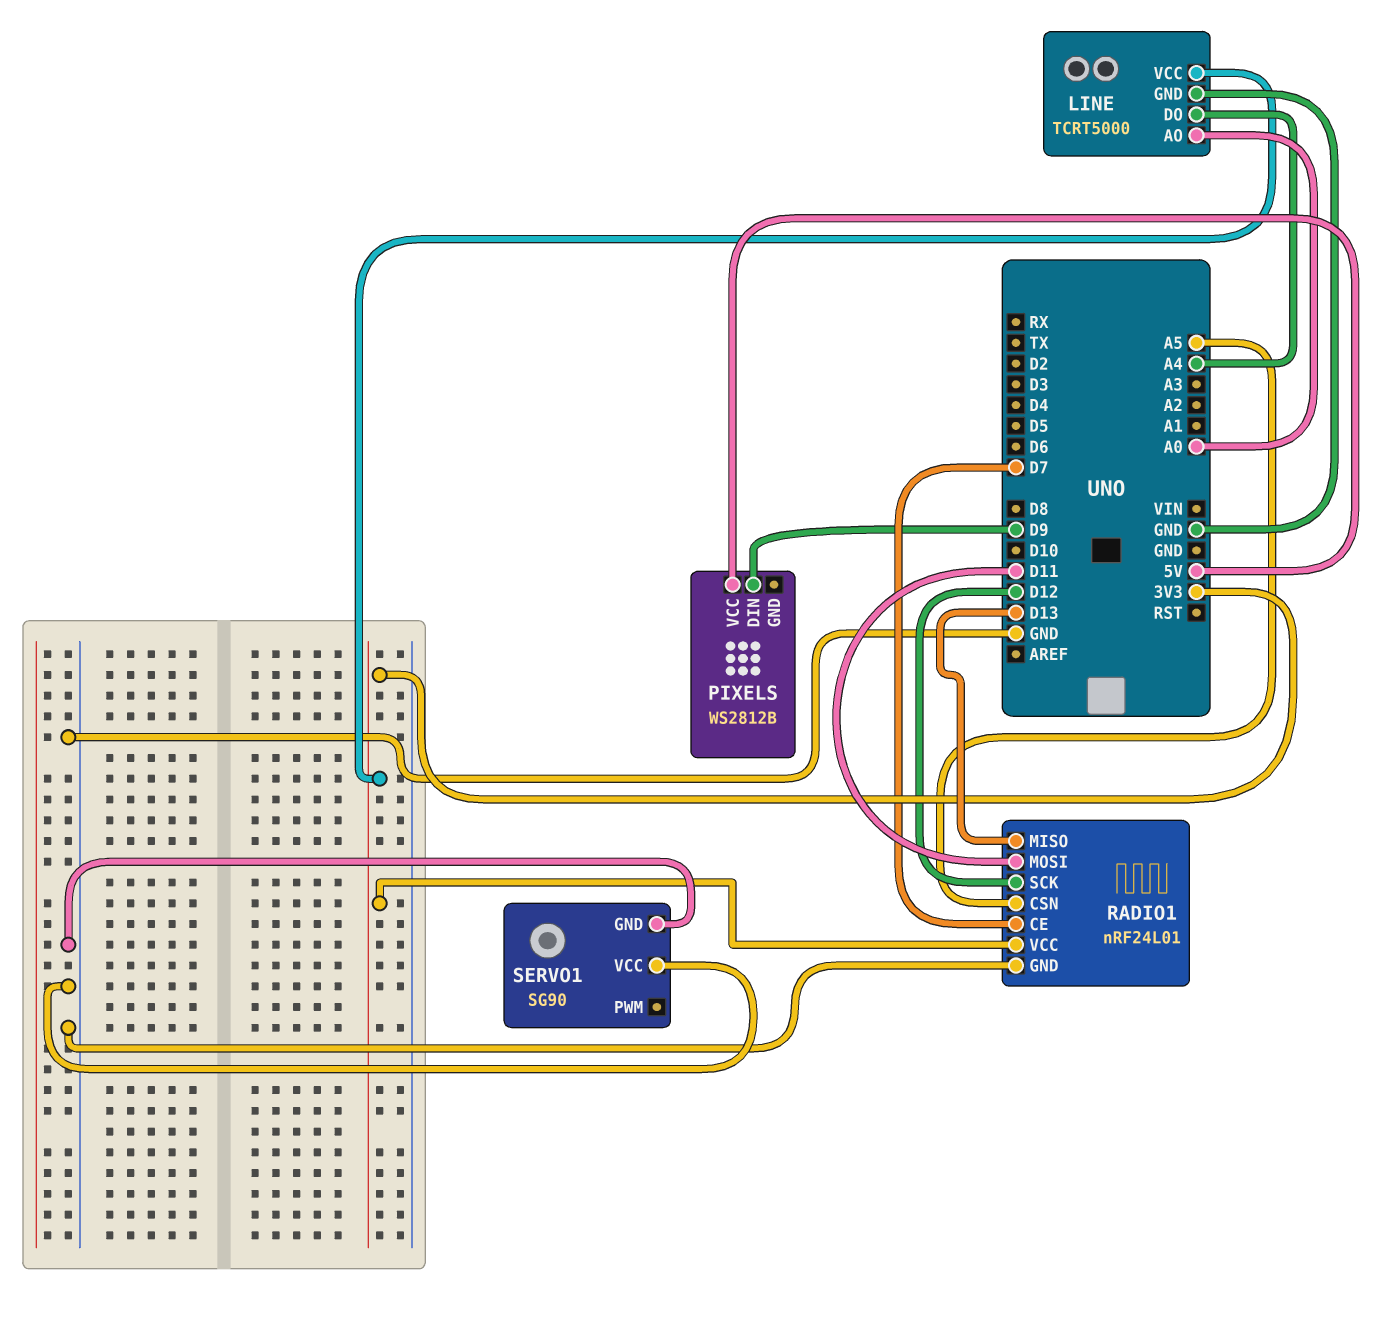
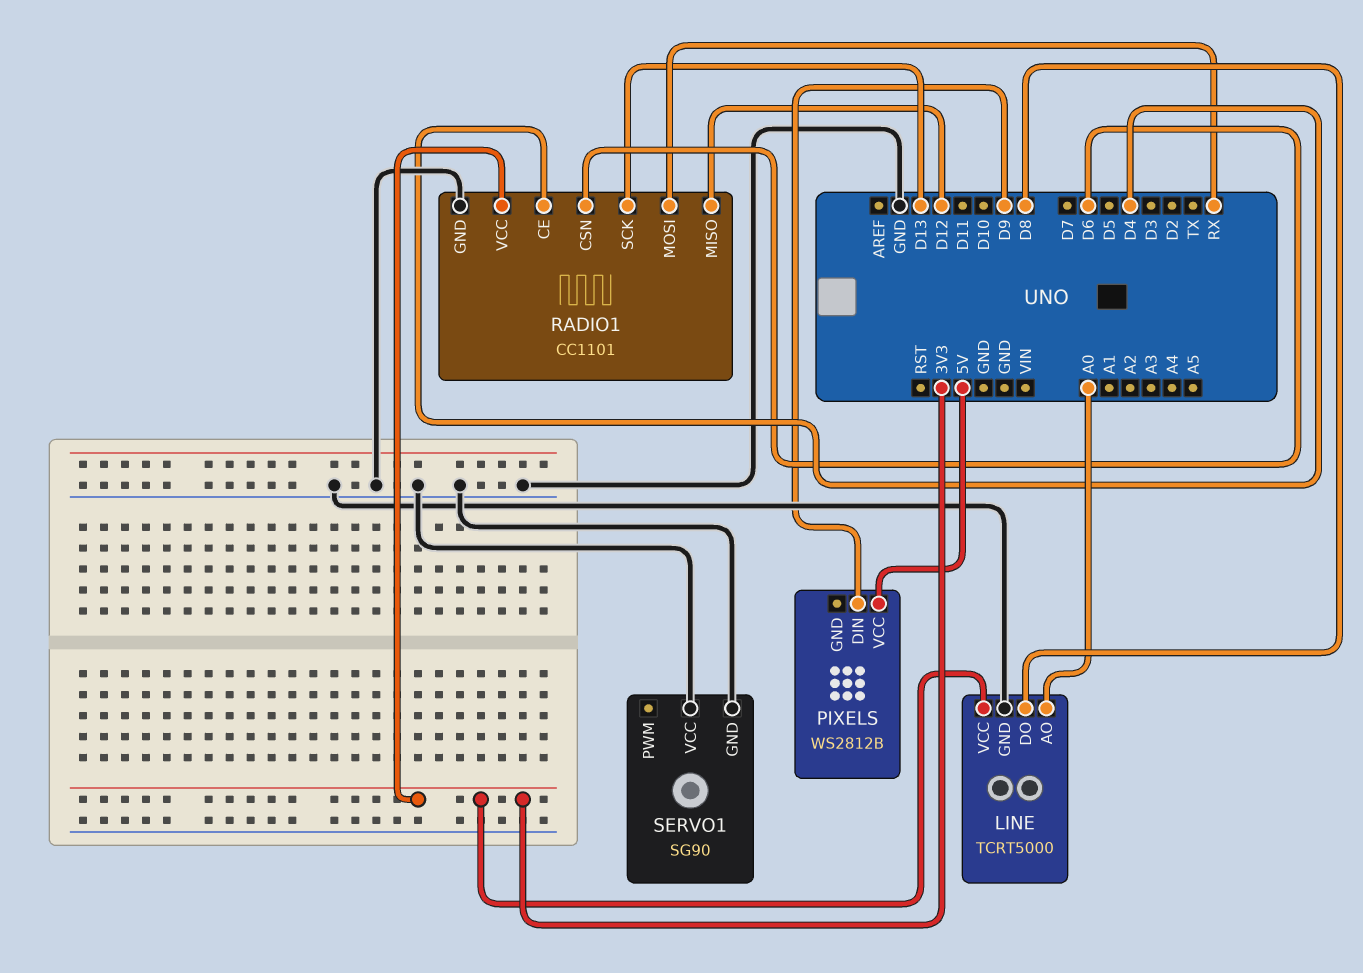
LINE pin DO: A4 -> D8
RADIO1: nRF24L01 -> CC1101
RADIO1 pin CE: D7 -> D4
RADIO1 pin CSN: A5 -> D6
RADIO1 pin MISO: D13 -> D12
RADIO1 pin MOSI: D11 -> RX
RADIO1 pin SCK: D12 -> D13

